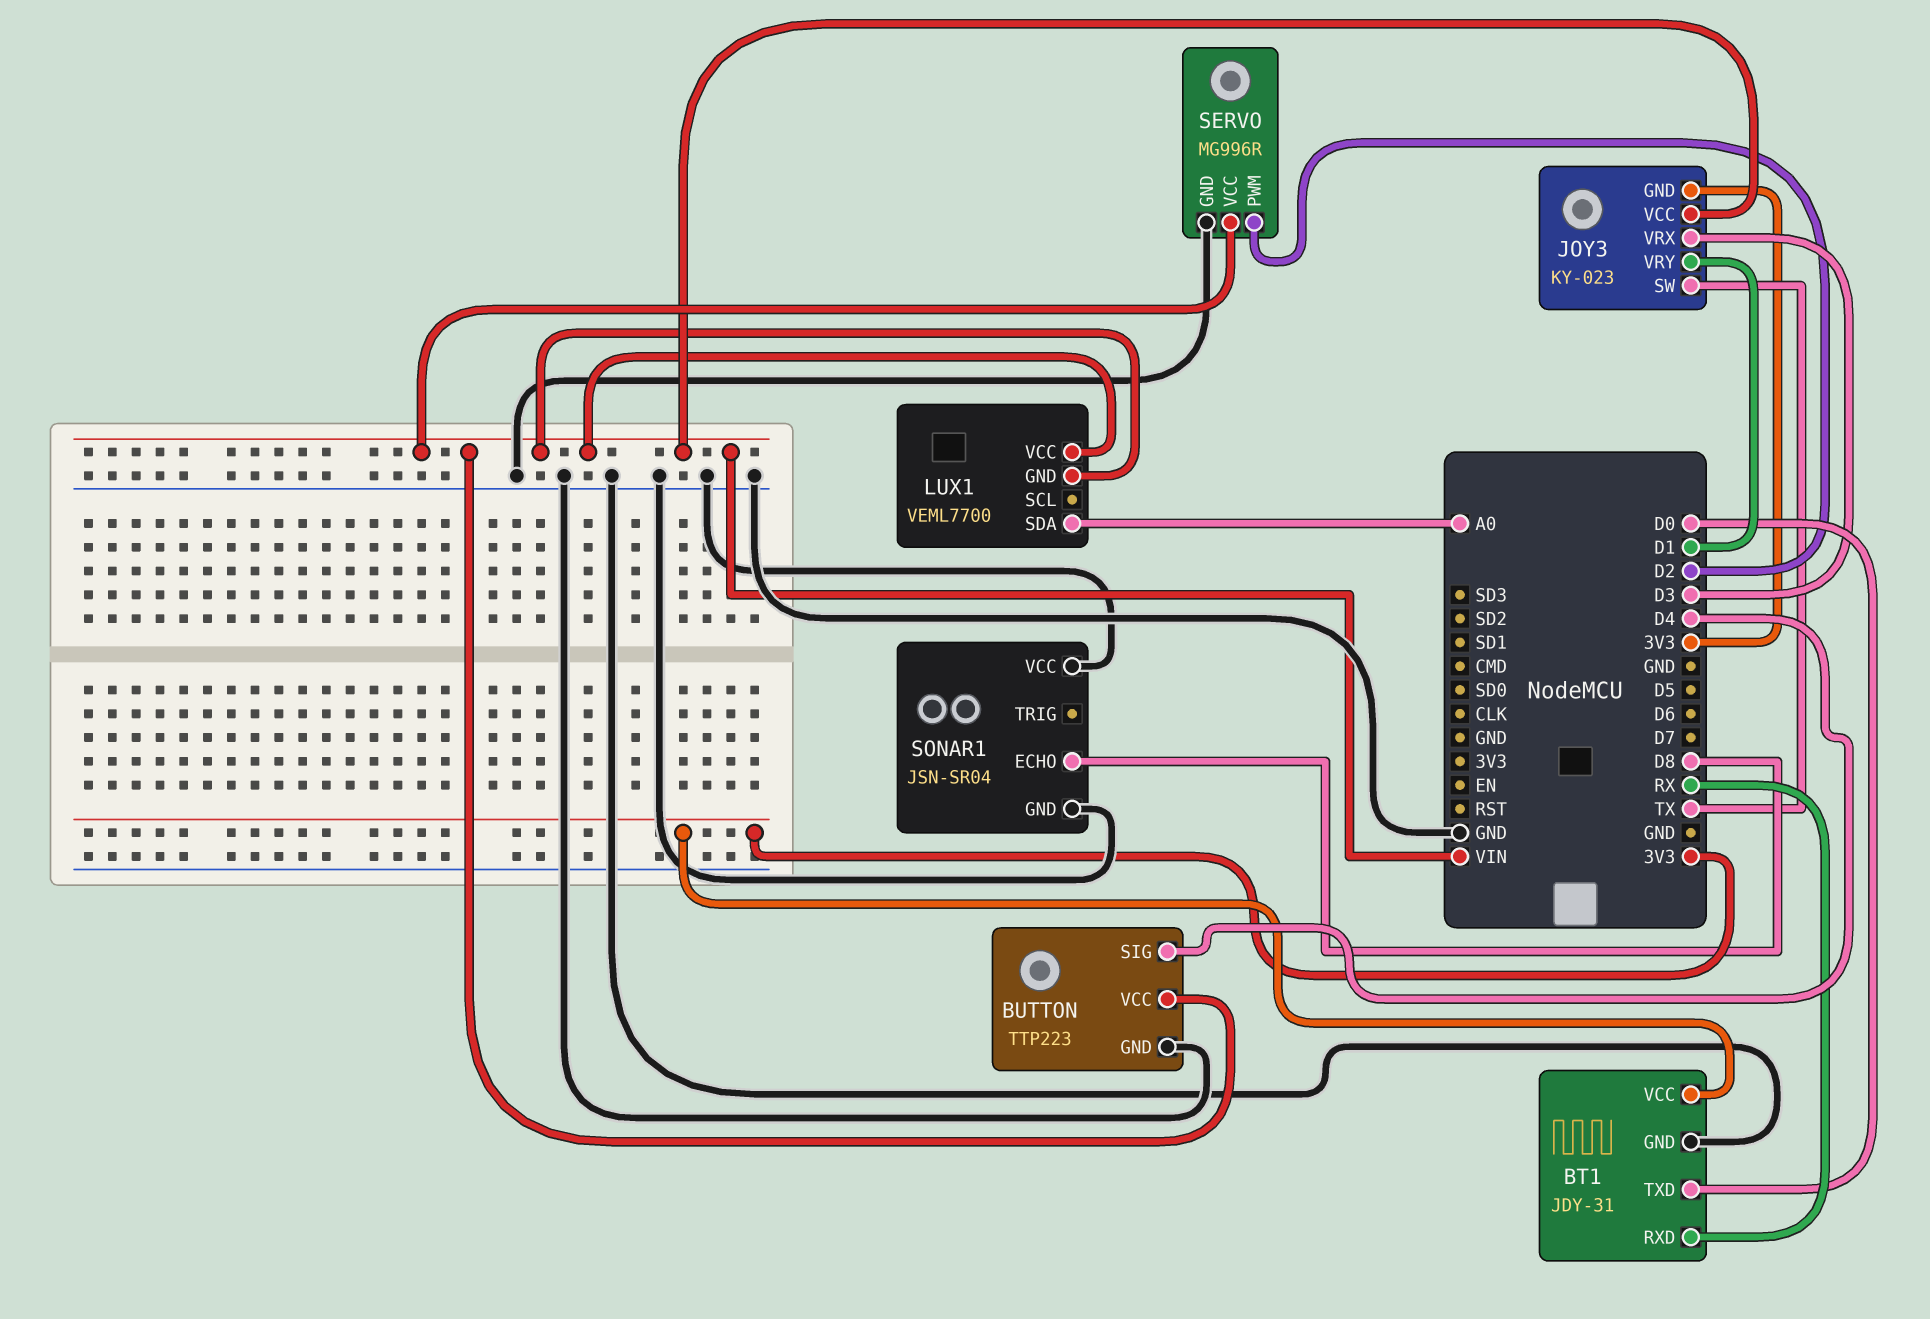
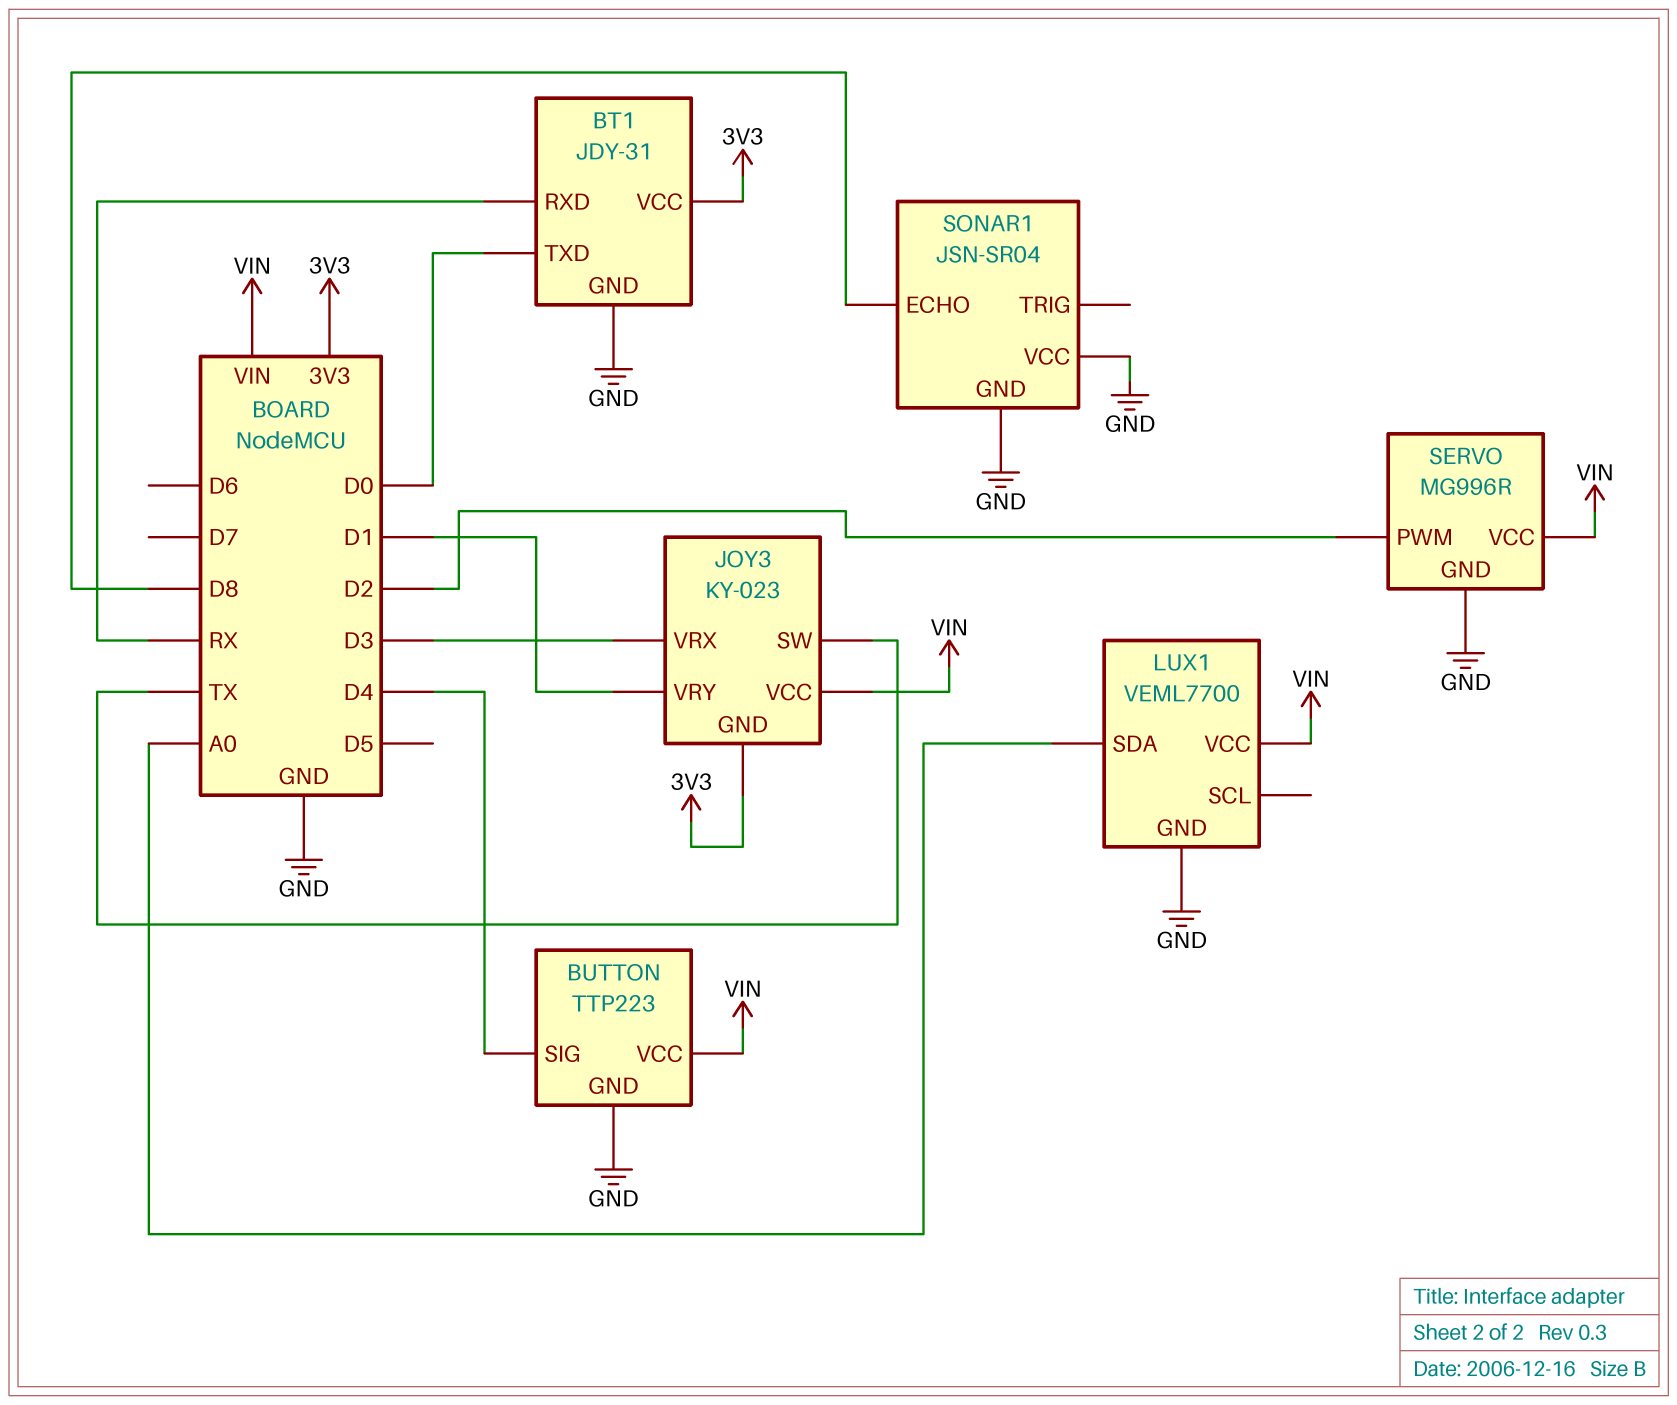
LUX1 pin GND: VIN -> GND

